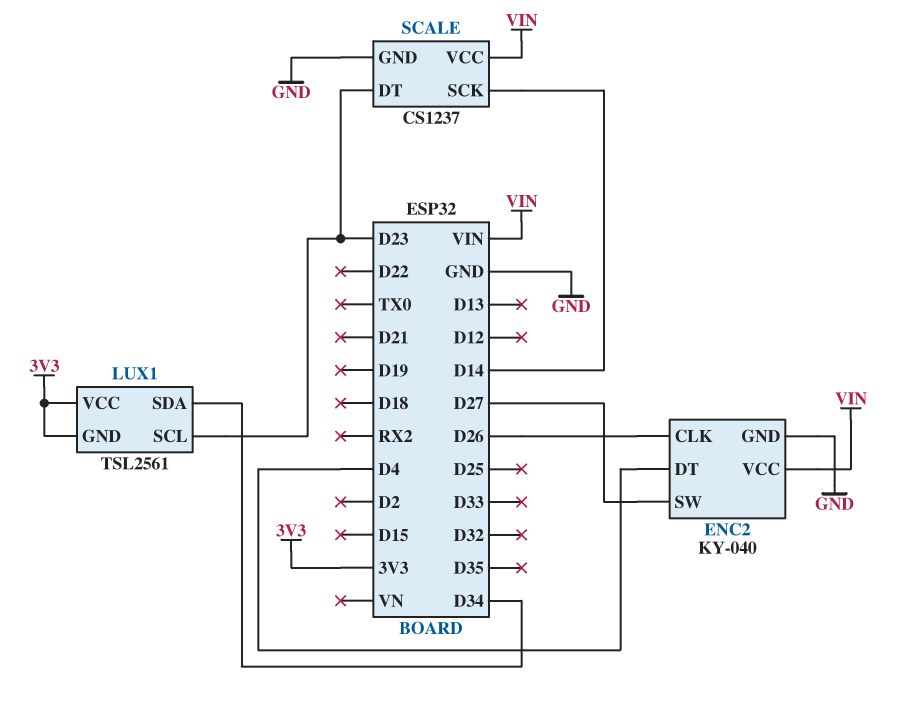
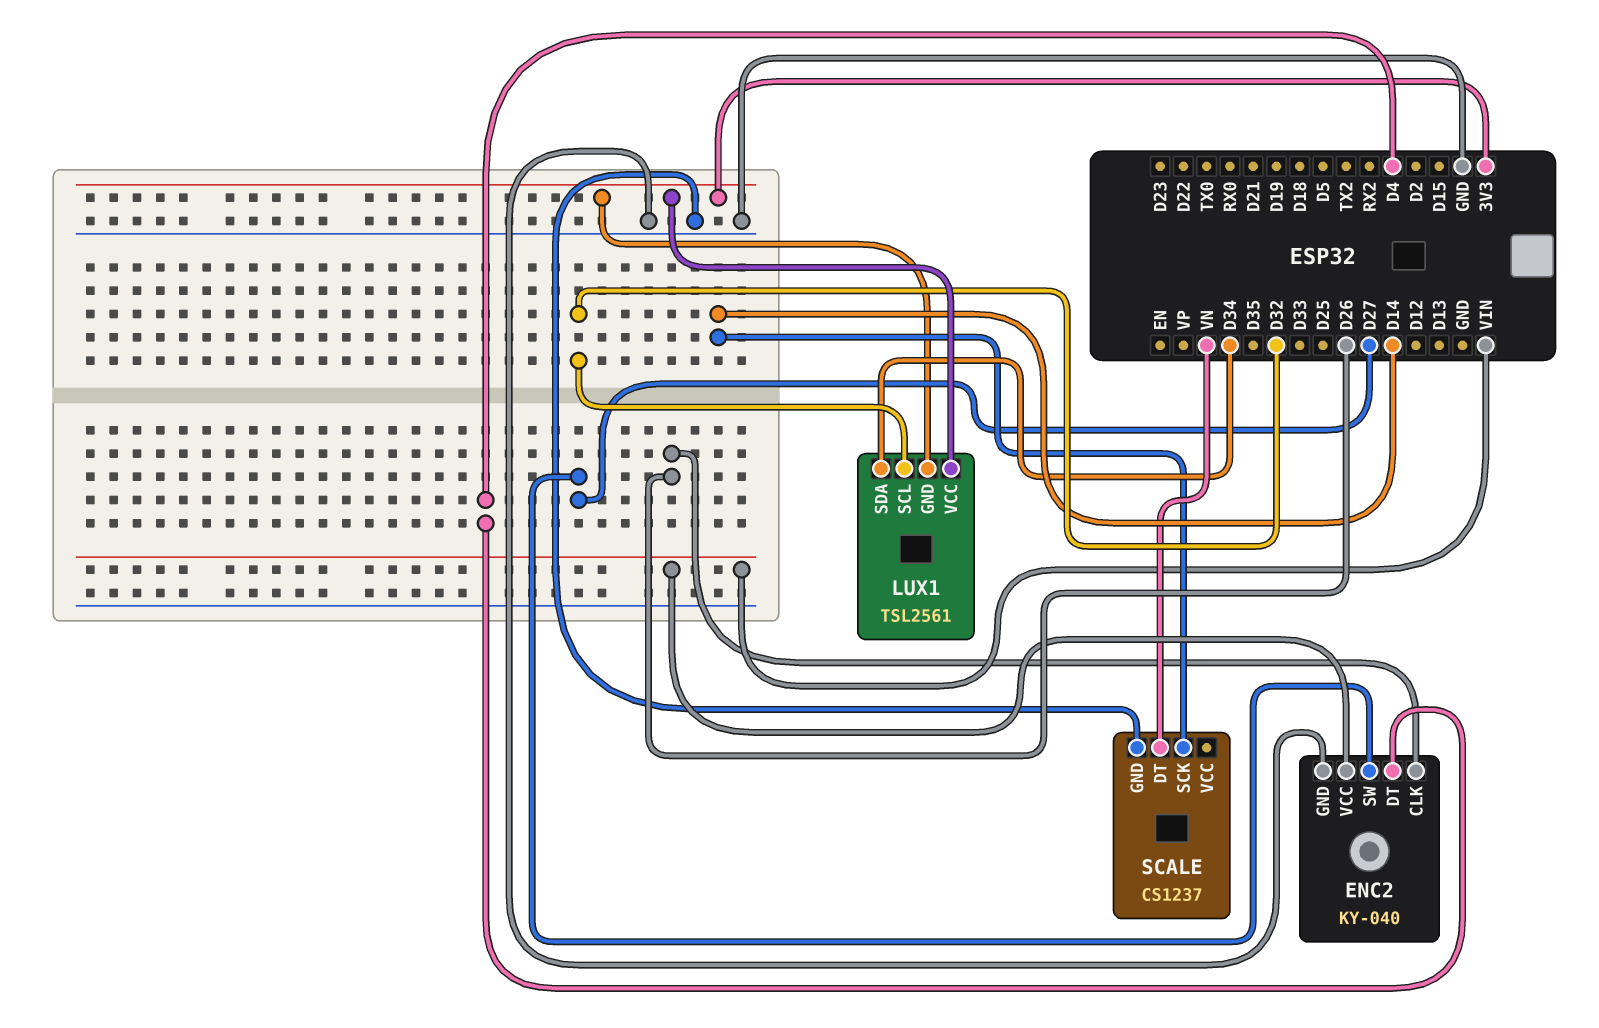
LUX1 pin SCL: D23 -> D32
SCALE pin DT: D23 -> VN
SCALE pin VCC: VIN -> none

